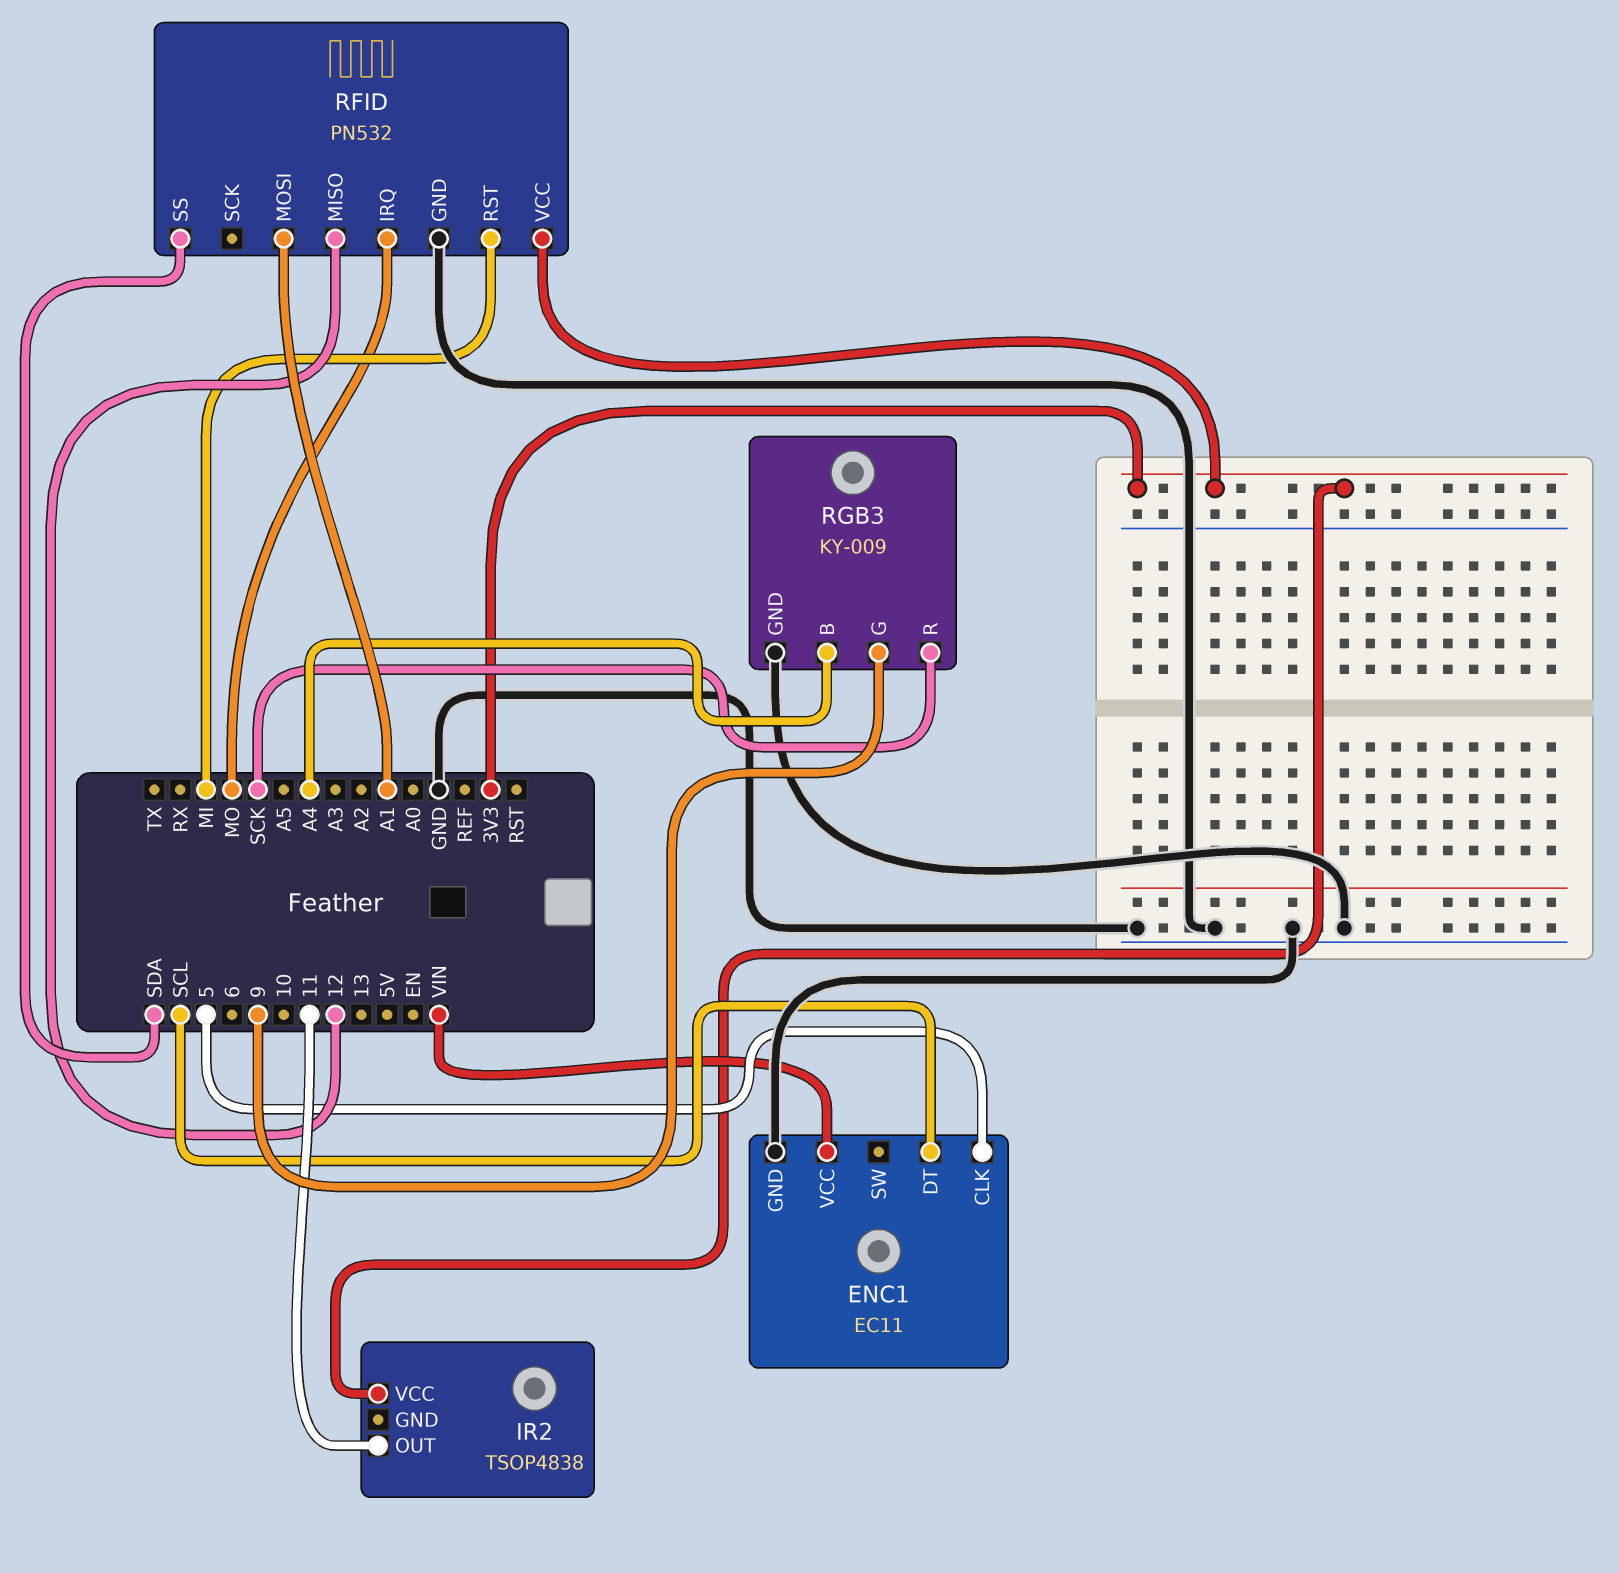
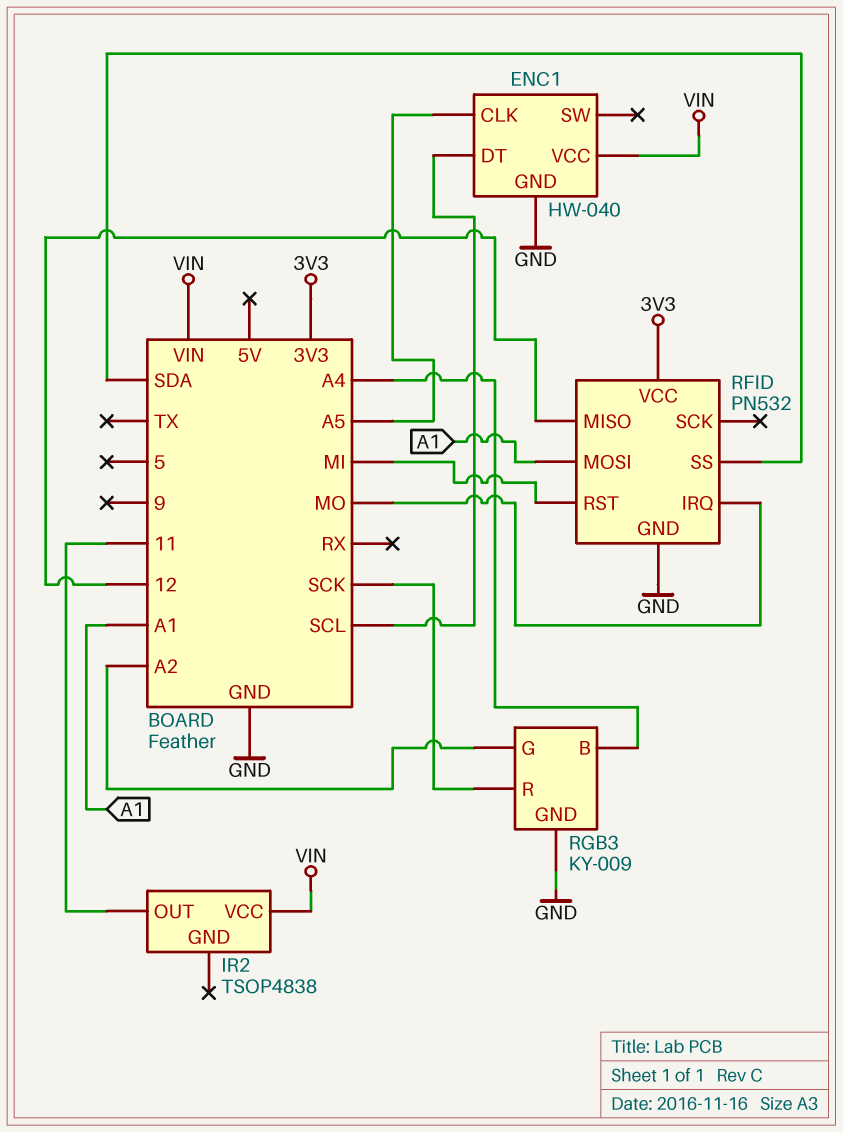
ENC1: EC11 -> HW-040
ENC1 pin CLK: 5 -> A5
IR2 pin VCC: 3V3 -> VIN
RGB3 pin G: 9 -> A2

